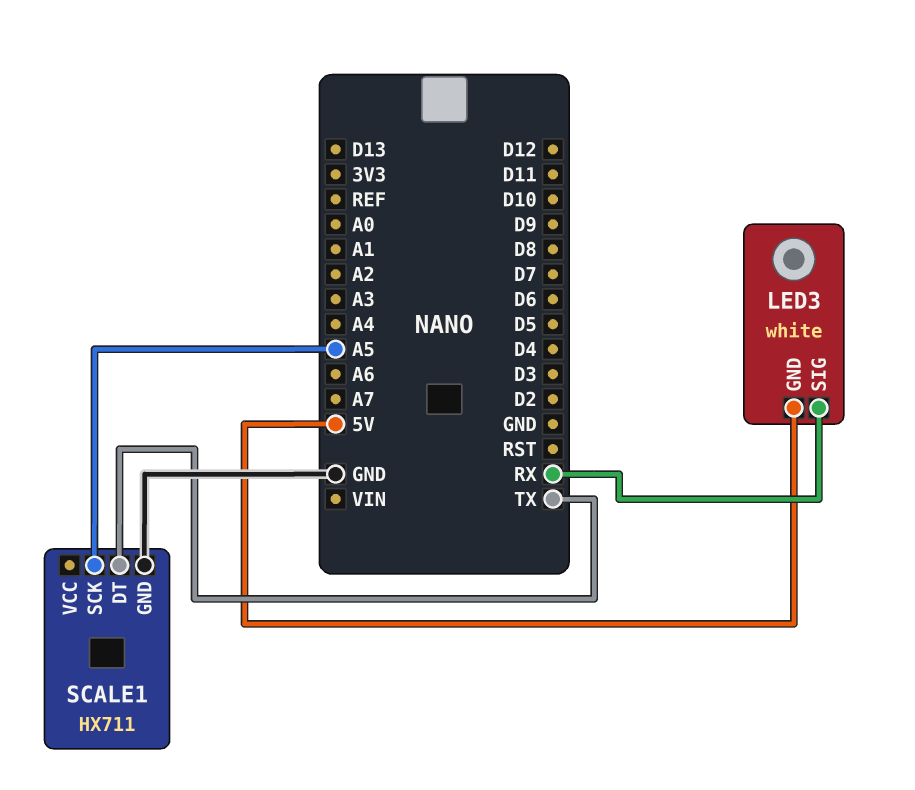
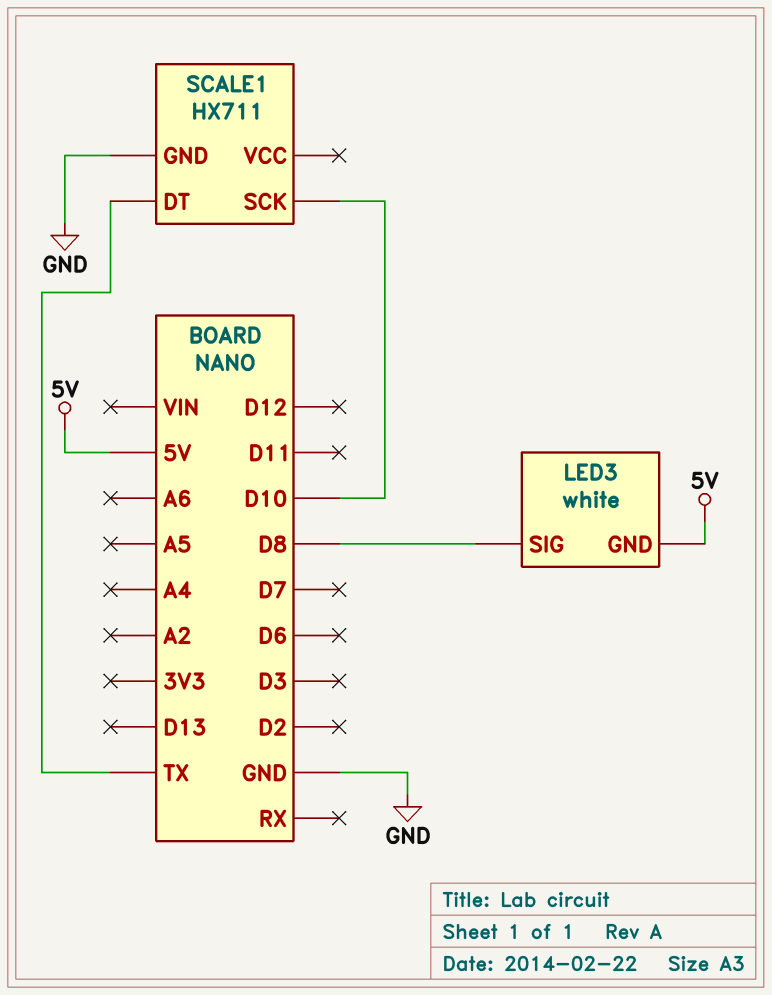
LED3 pin SIG: RX -> D8
SCALE1 pin SCK: A5 -> D10

